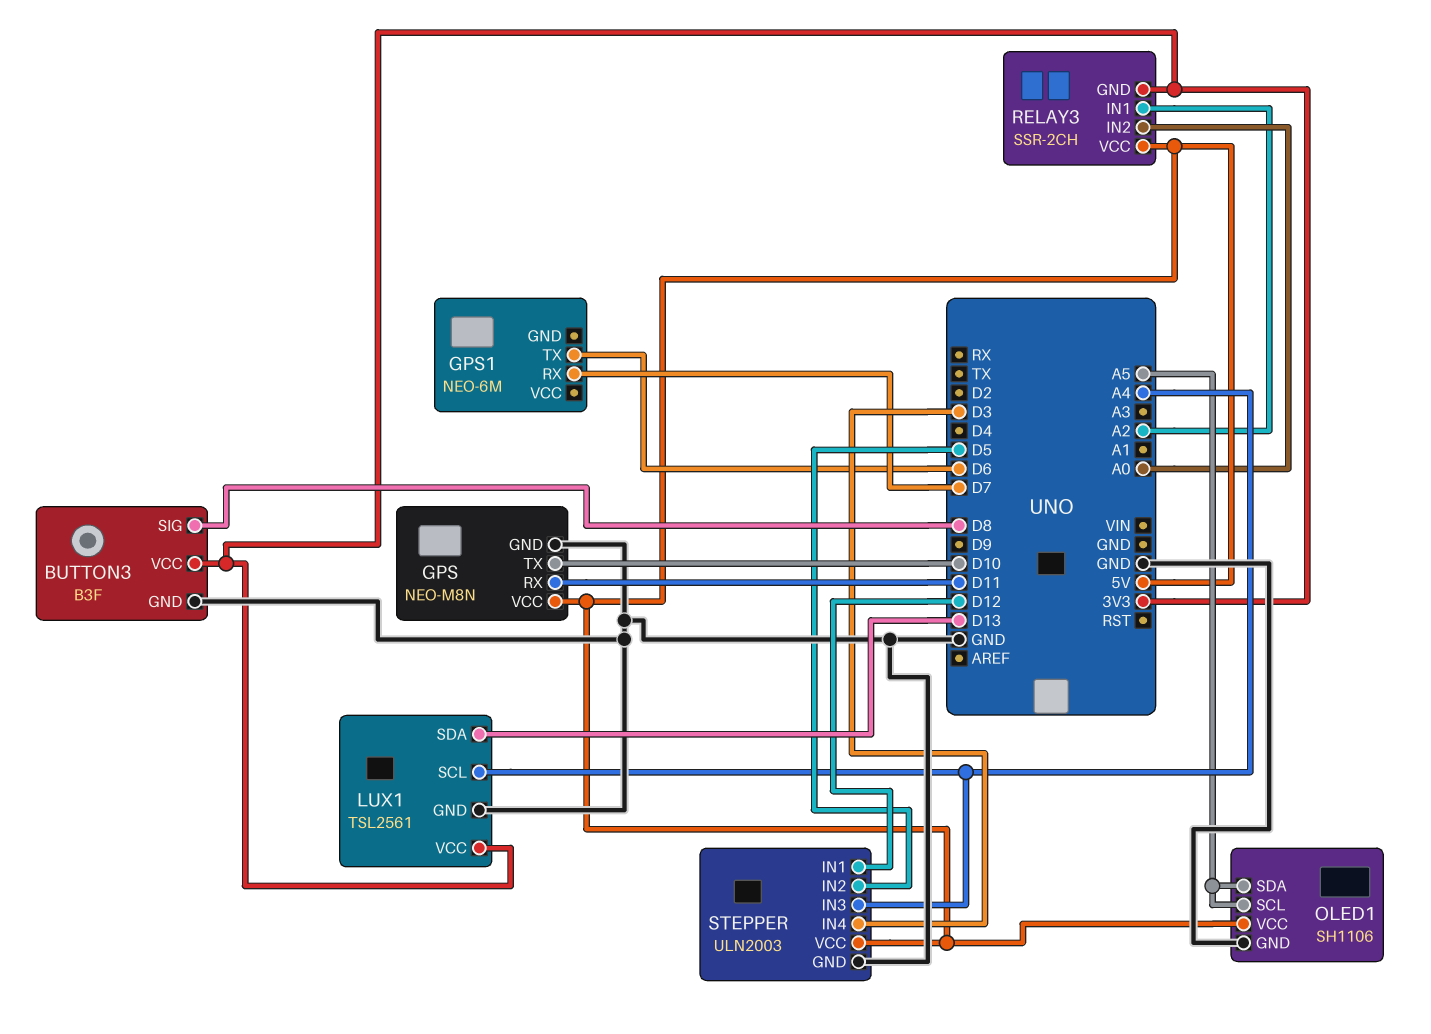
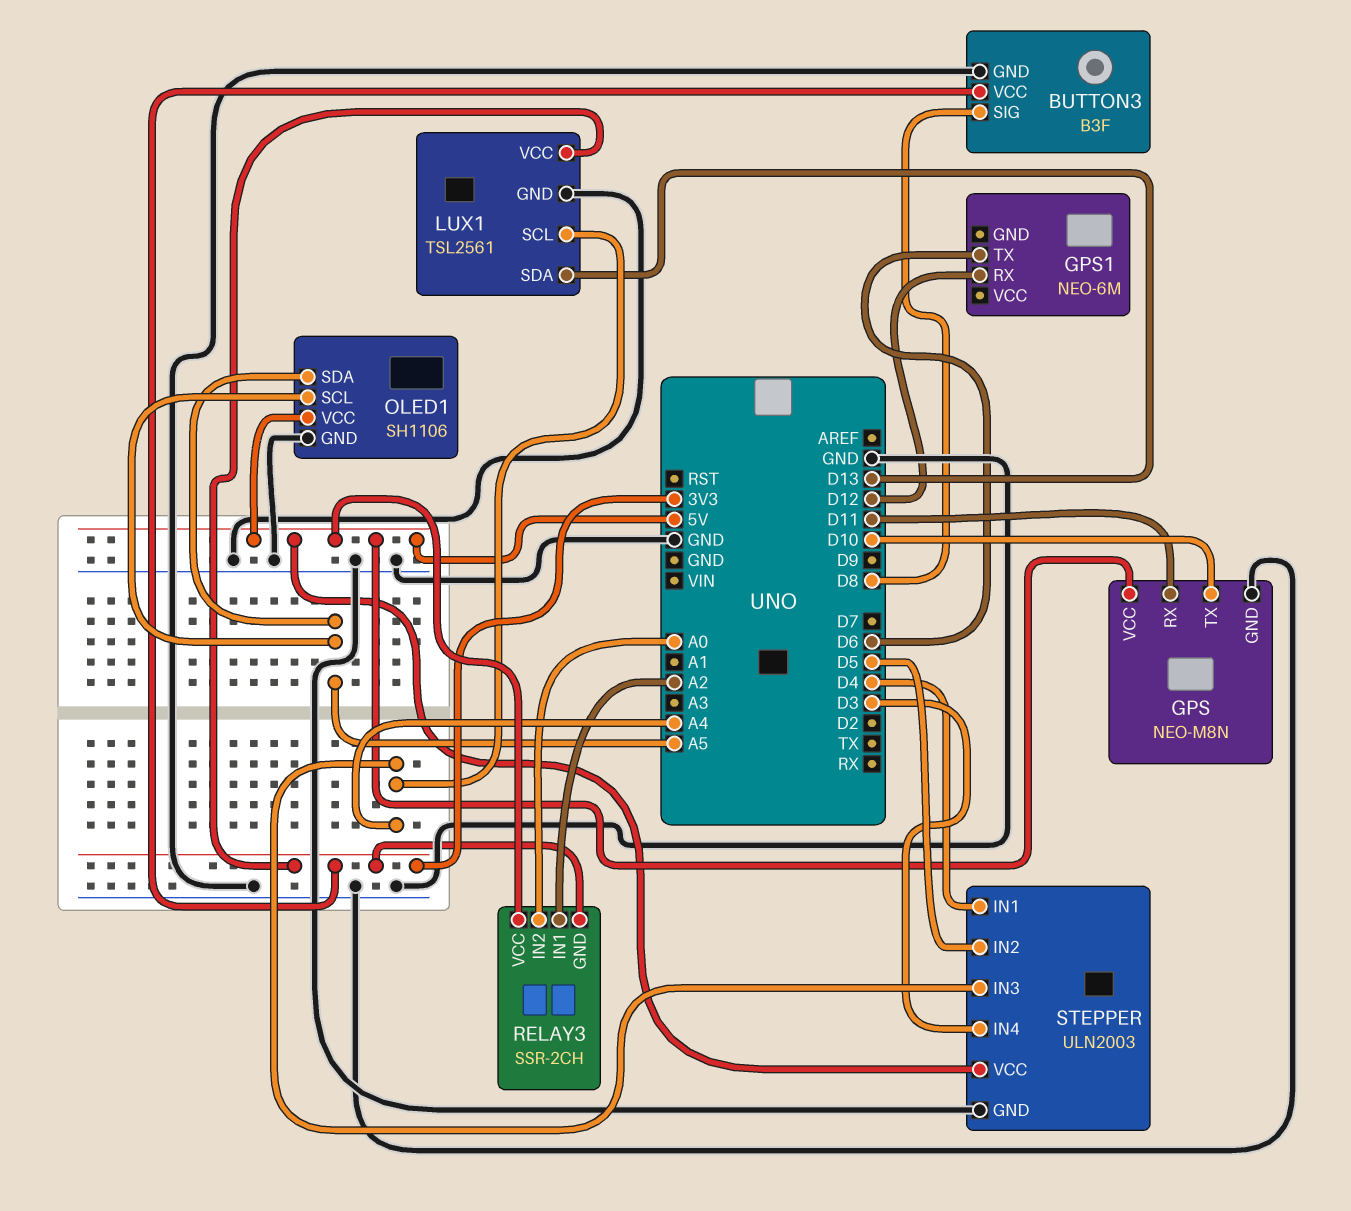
GPS1 pin RX: D7 -> D12
STEPPER pin IN1: D12 -> D4

